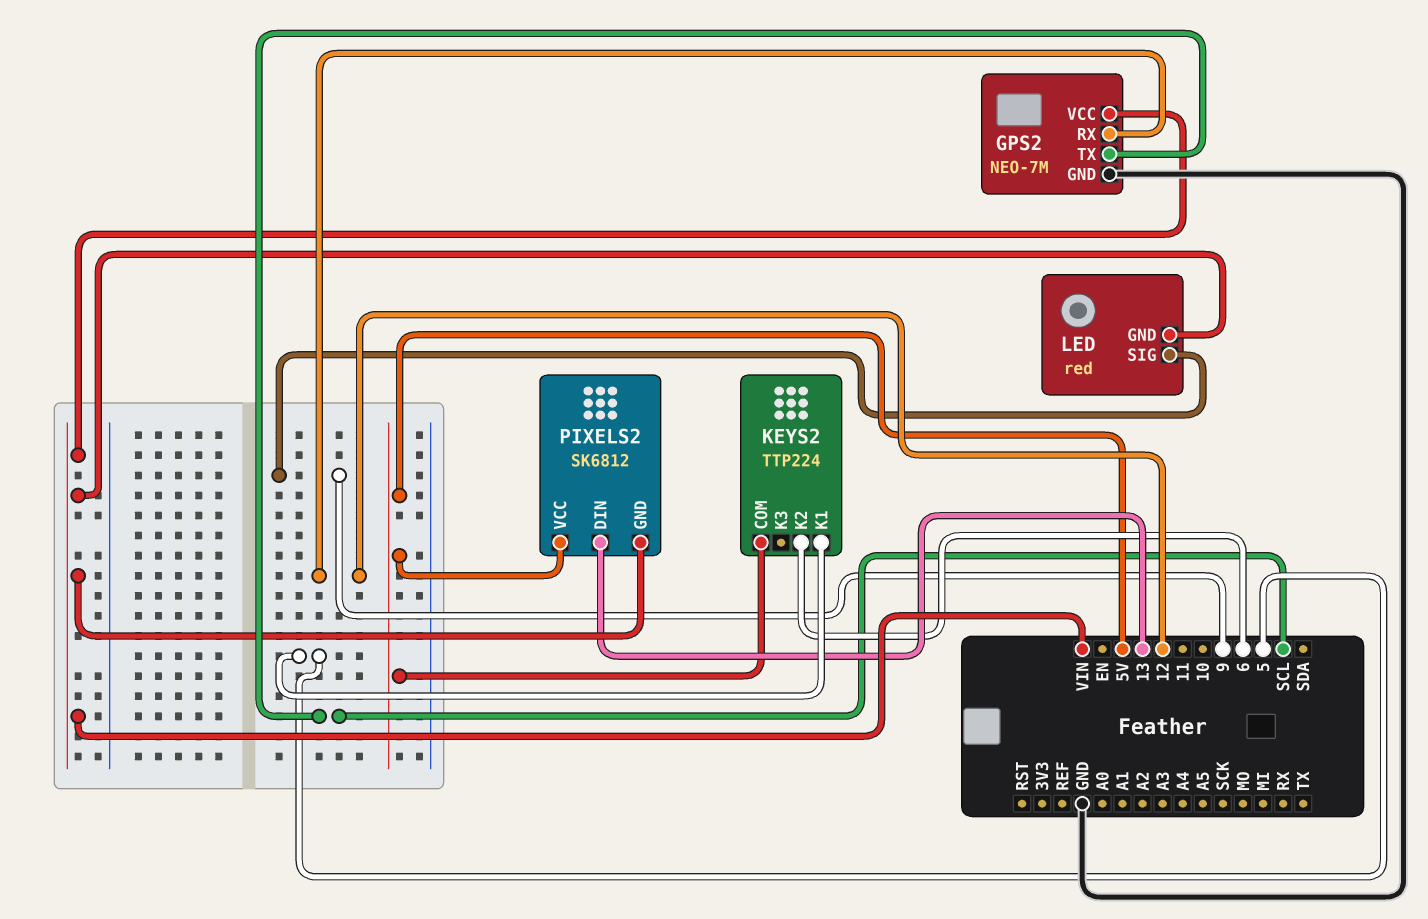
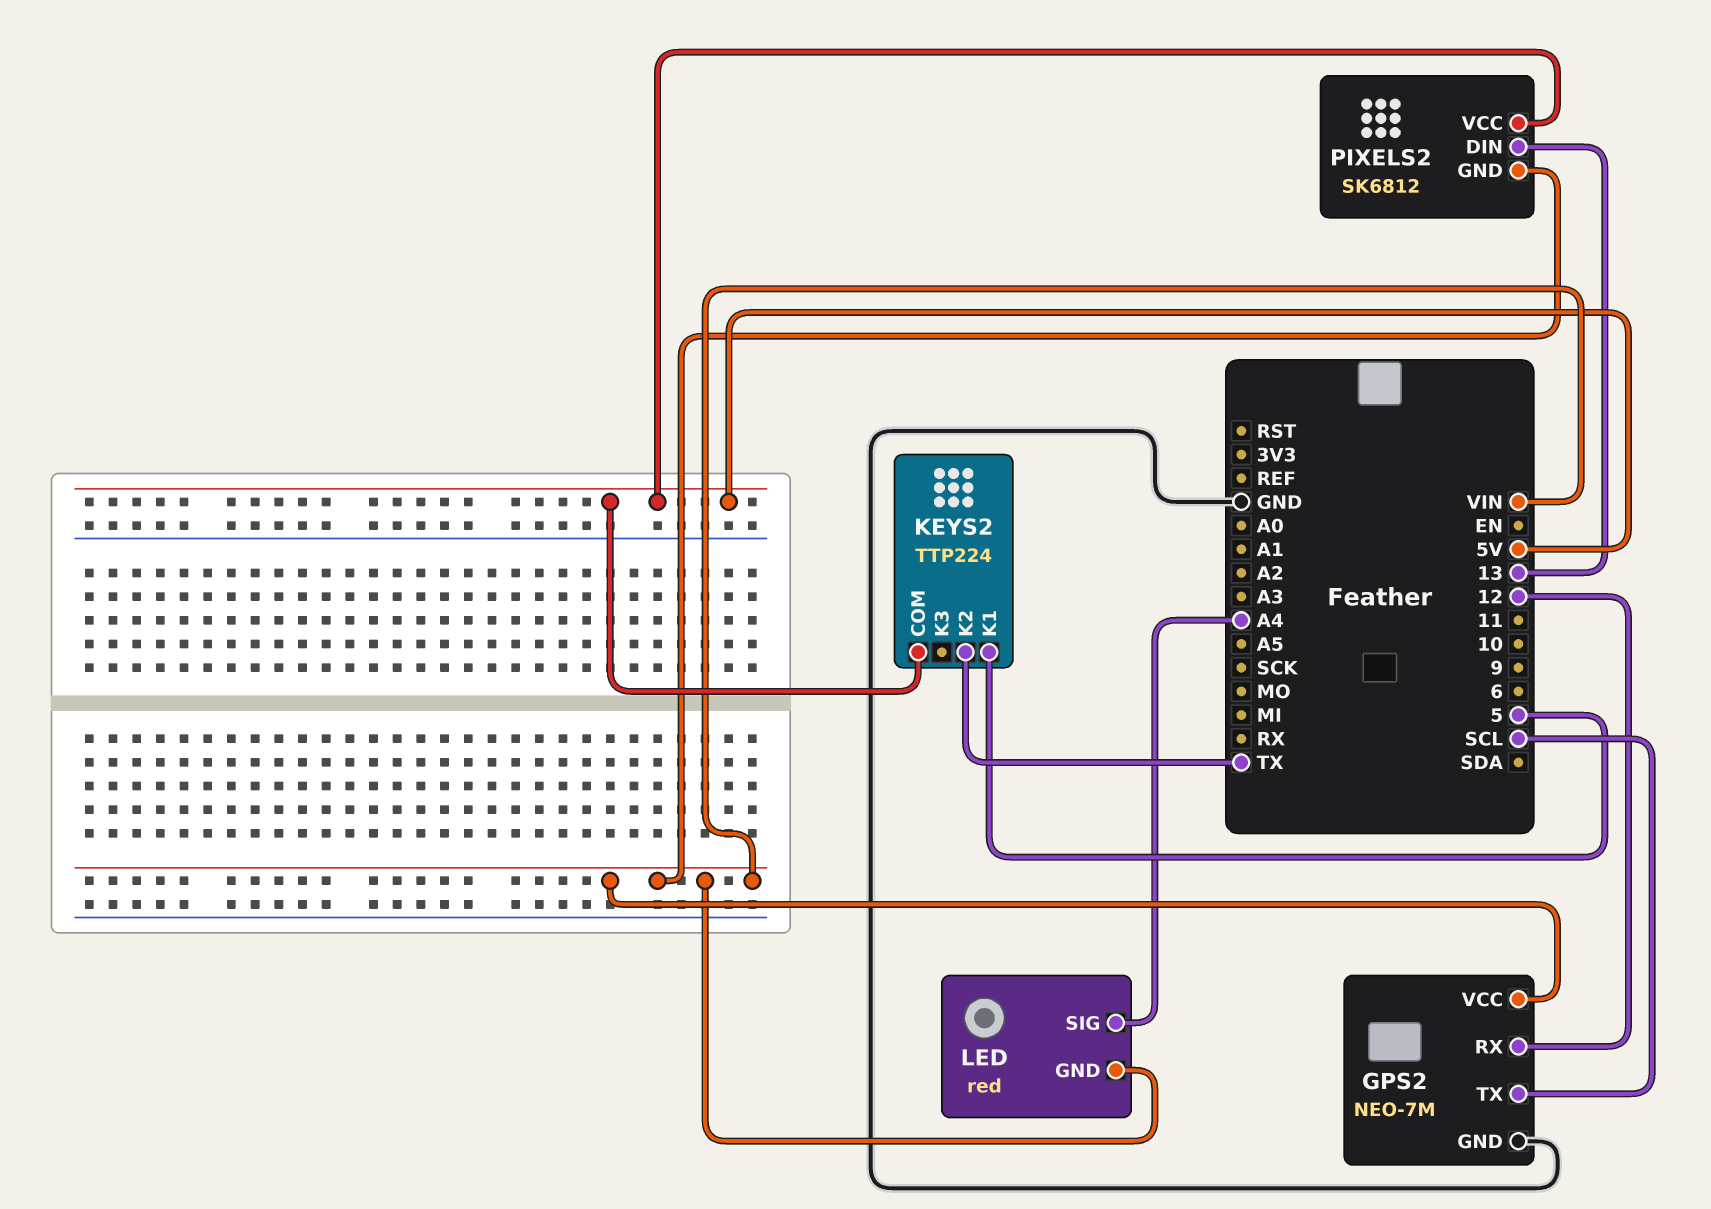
KEYS2 pin K2: 6 -> TX
LED pin SIG: 9 -> A4

